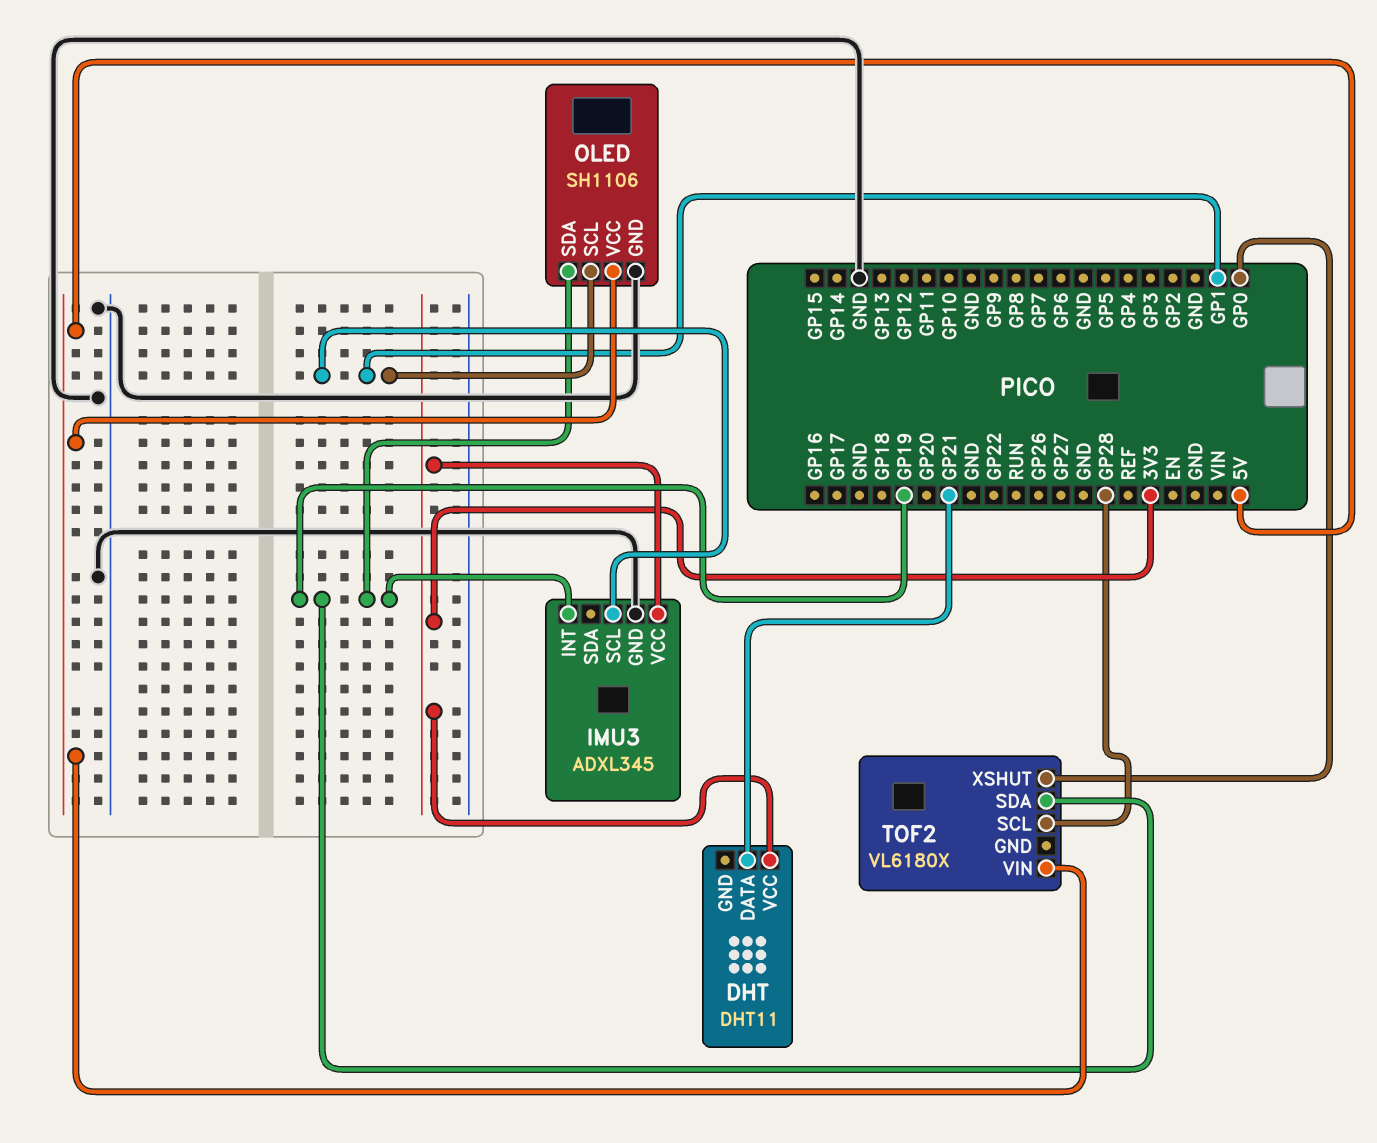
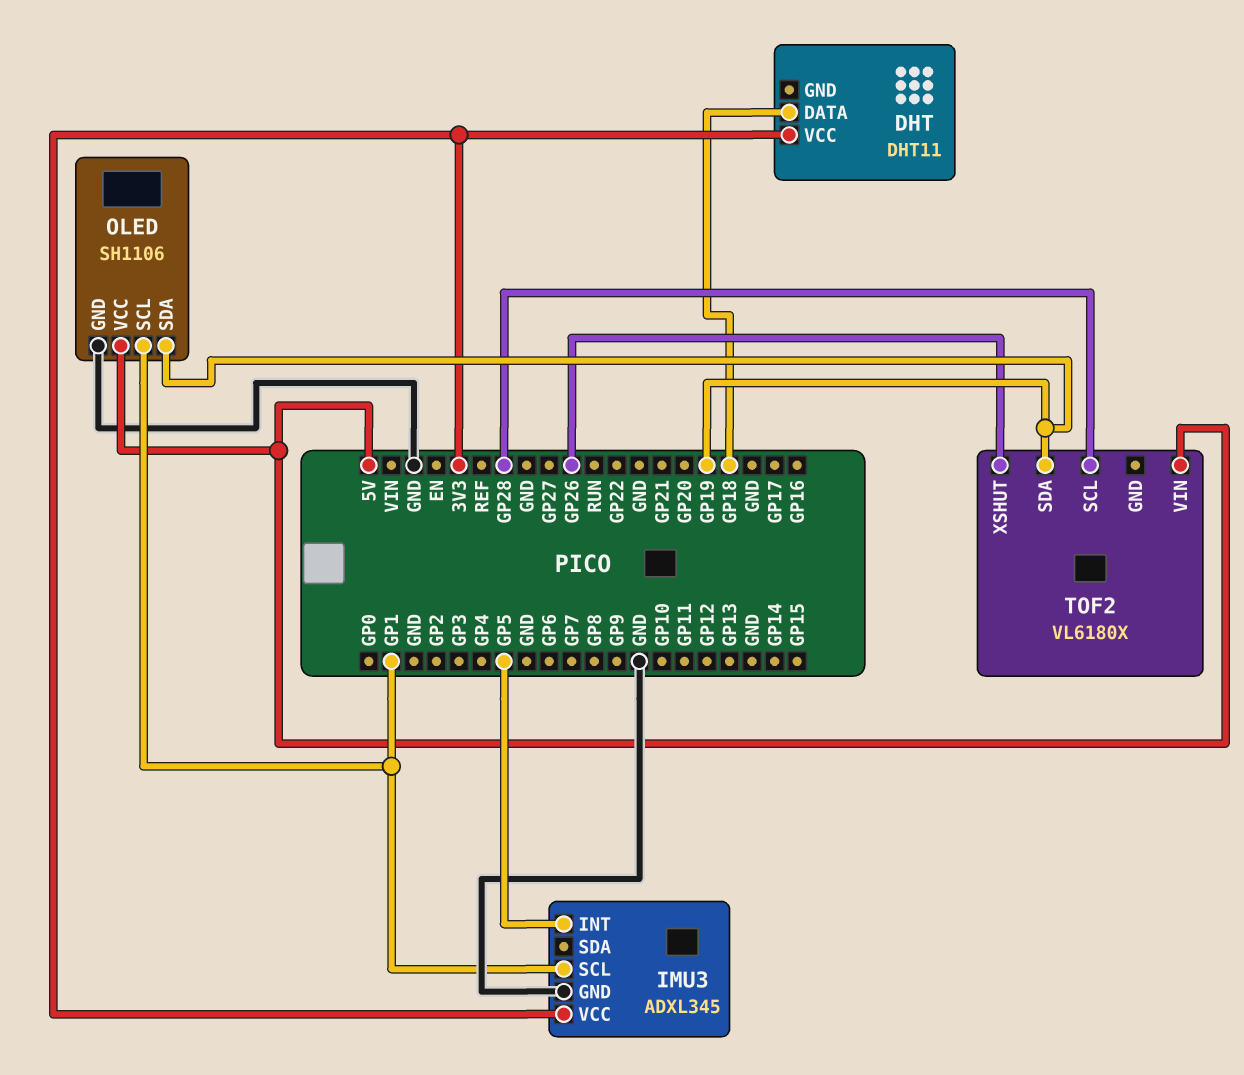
DHT pin DATA: GP21 -> GP18
IMU3 pin INT: GP19 -> GP5
TOF2 pin XSHUT: GP0 -> GP26

